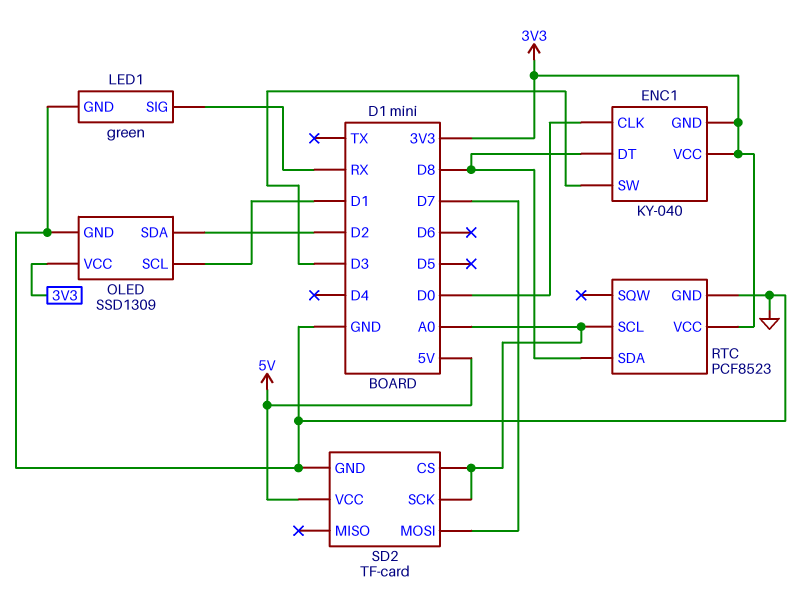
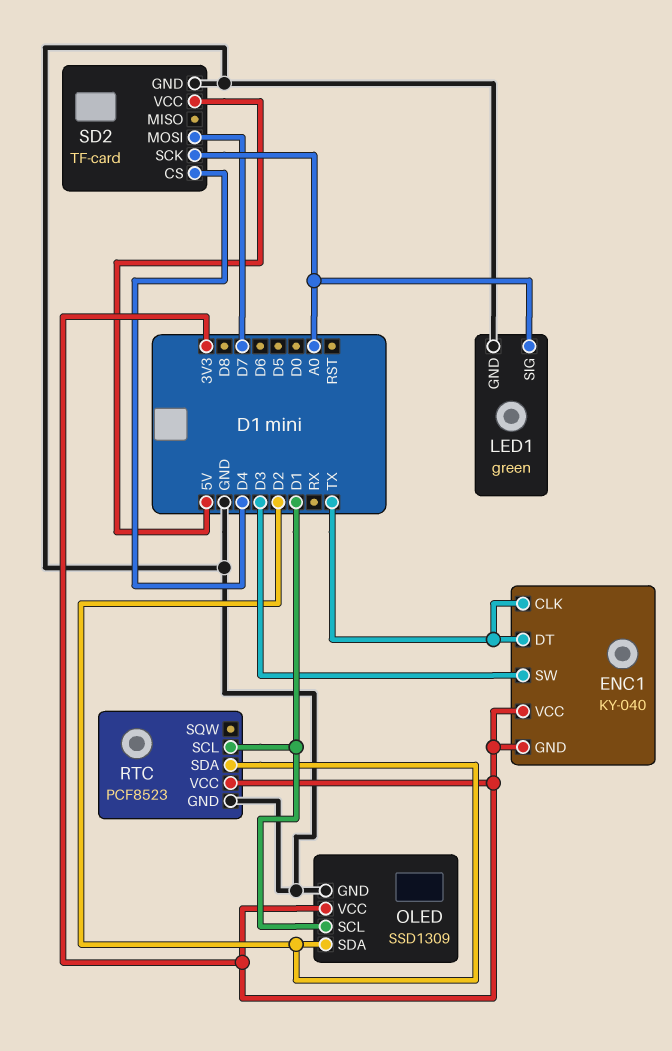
ENC1 pin CLK: D0 -> TX
ENC1 pin DT: D8 -> TX
LED1 pin SIG: RX -> A0
RTC pin SCL: A0 -> D1
RTC pin SDA: D8 -> D2
SD2 pin CS: A0 -> D4

